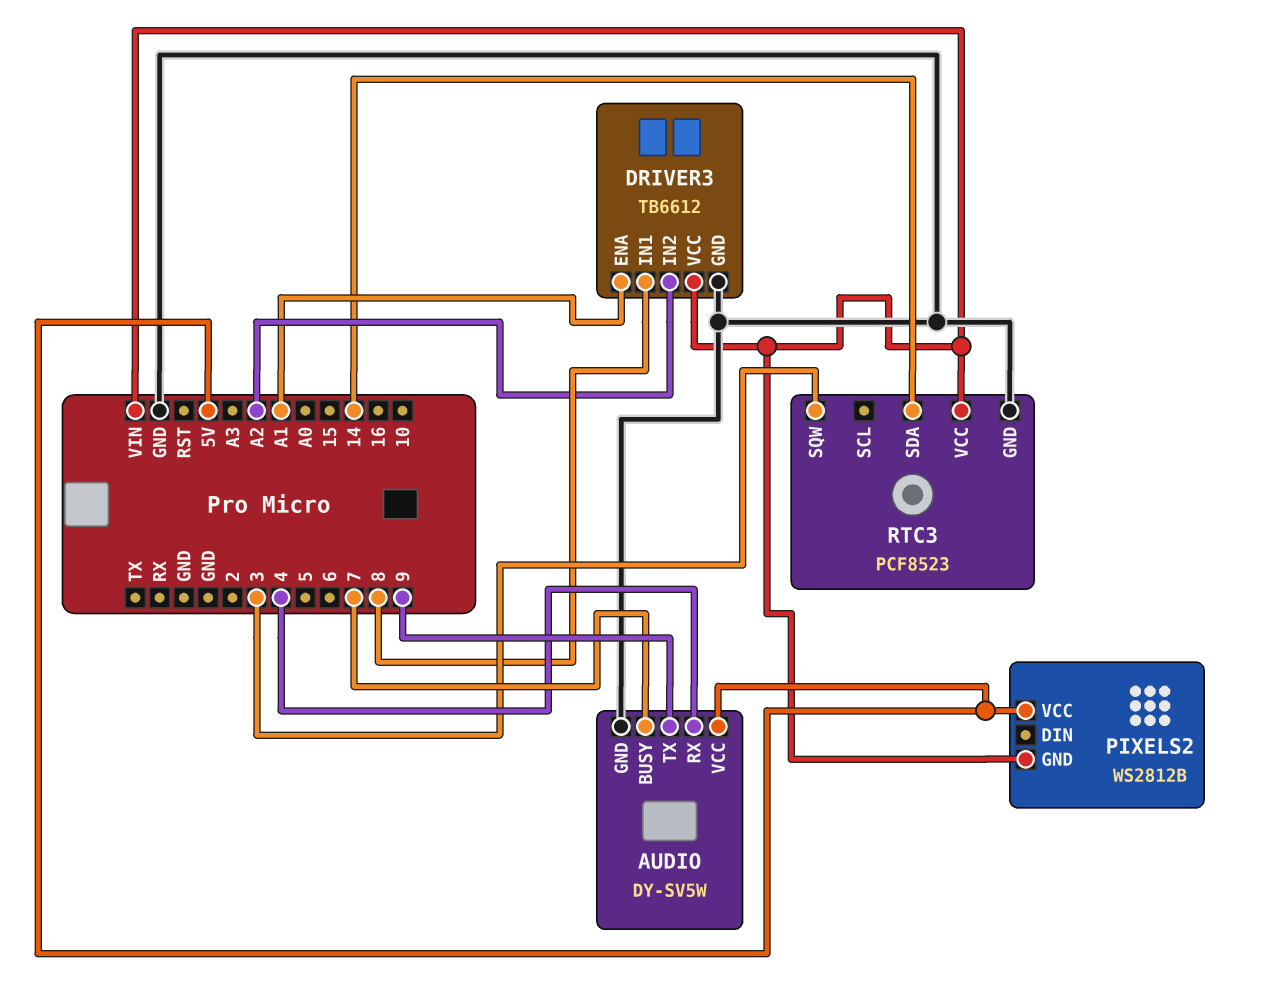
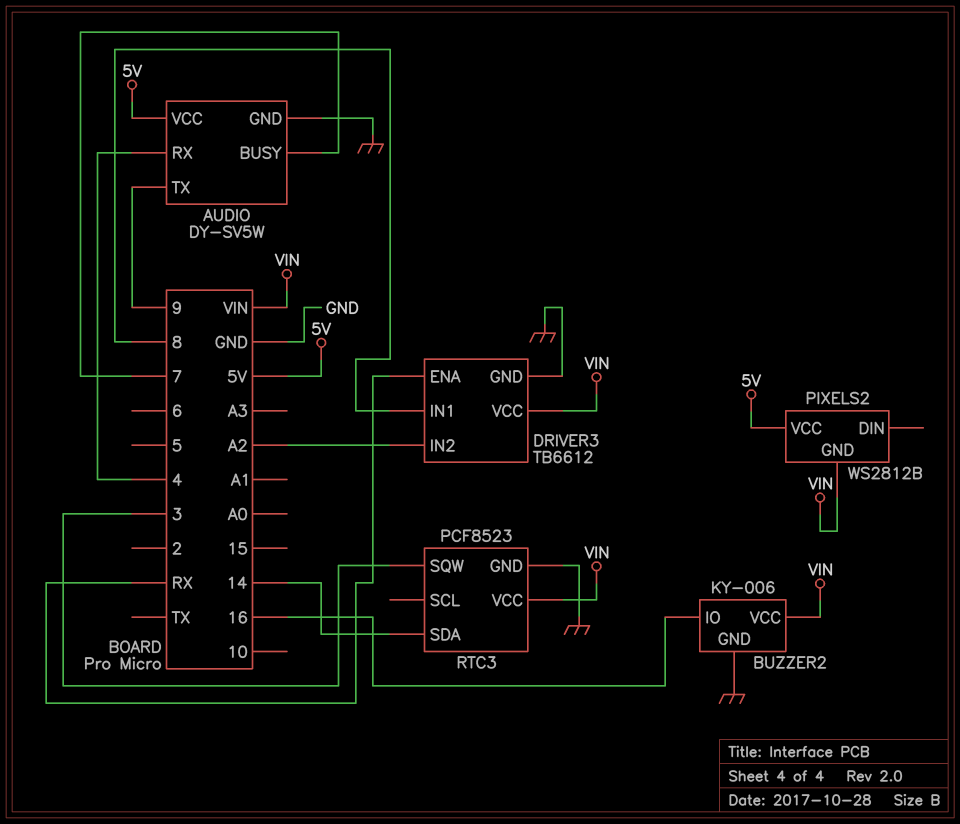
BUZZER2: none -> KY-006
BUZZER2 pin GND: none -> GND
BUZZER2 pin IO: none -> 16
BUZZER2 pin VCC: none -> VIN
DRIVER3 pin ENA: A1 -> RX

